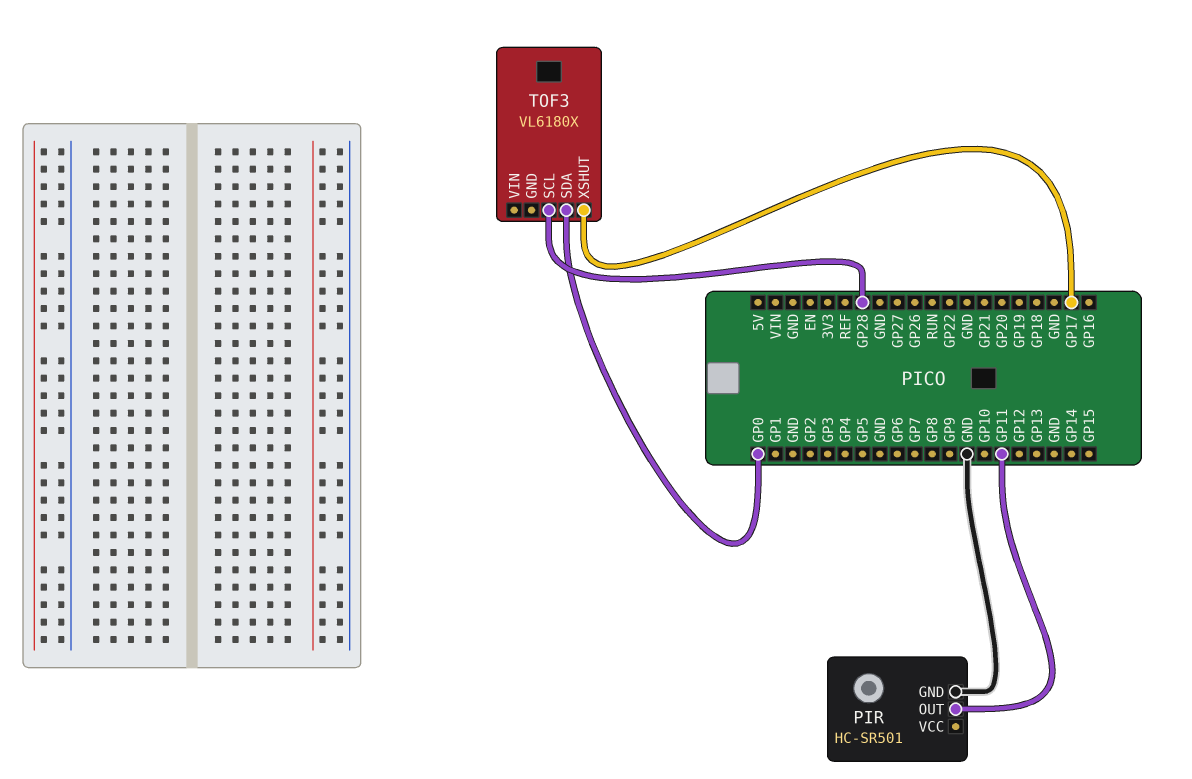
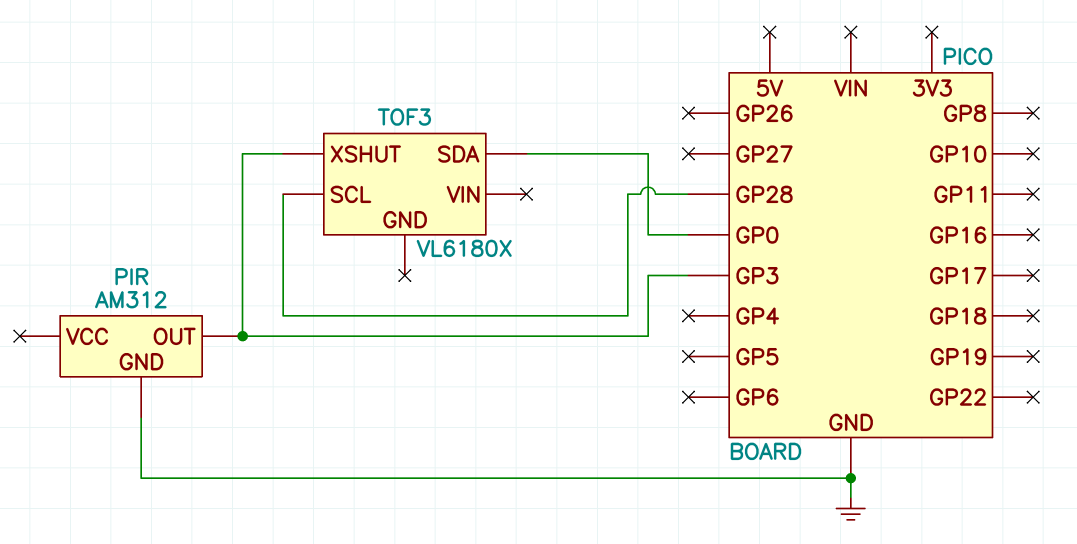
PIR: HC-SR501 -> AM312
PIR pin OUT: GP11 -> GP3
TOF3 pin XSHUT: GP17 -> GP3

